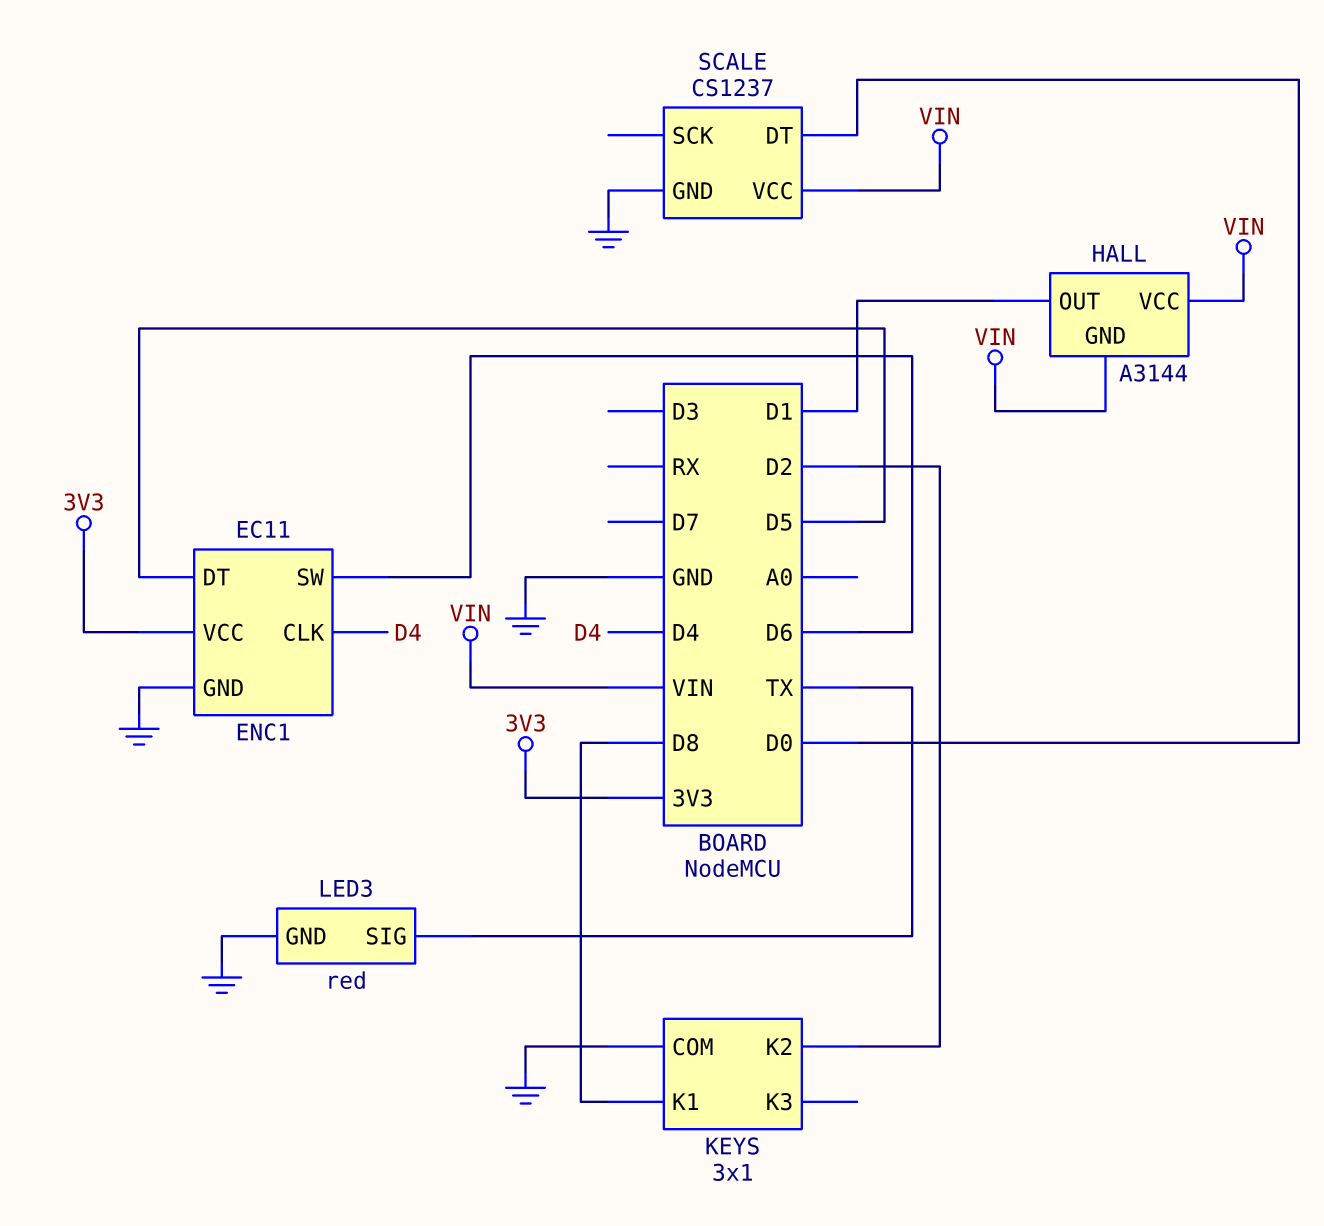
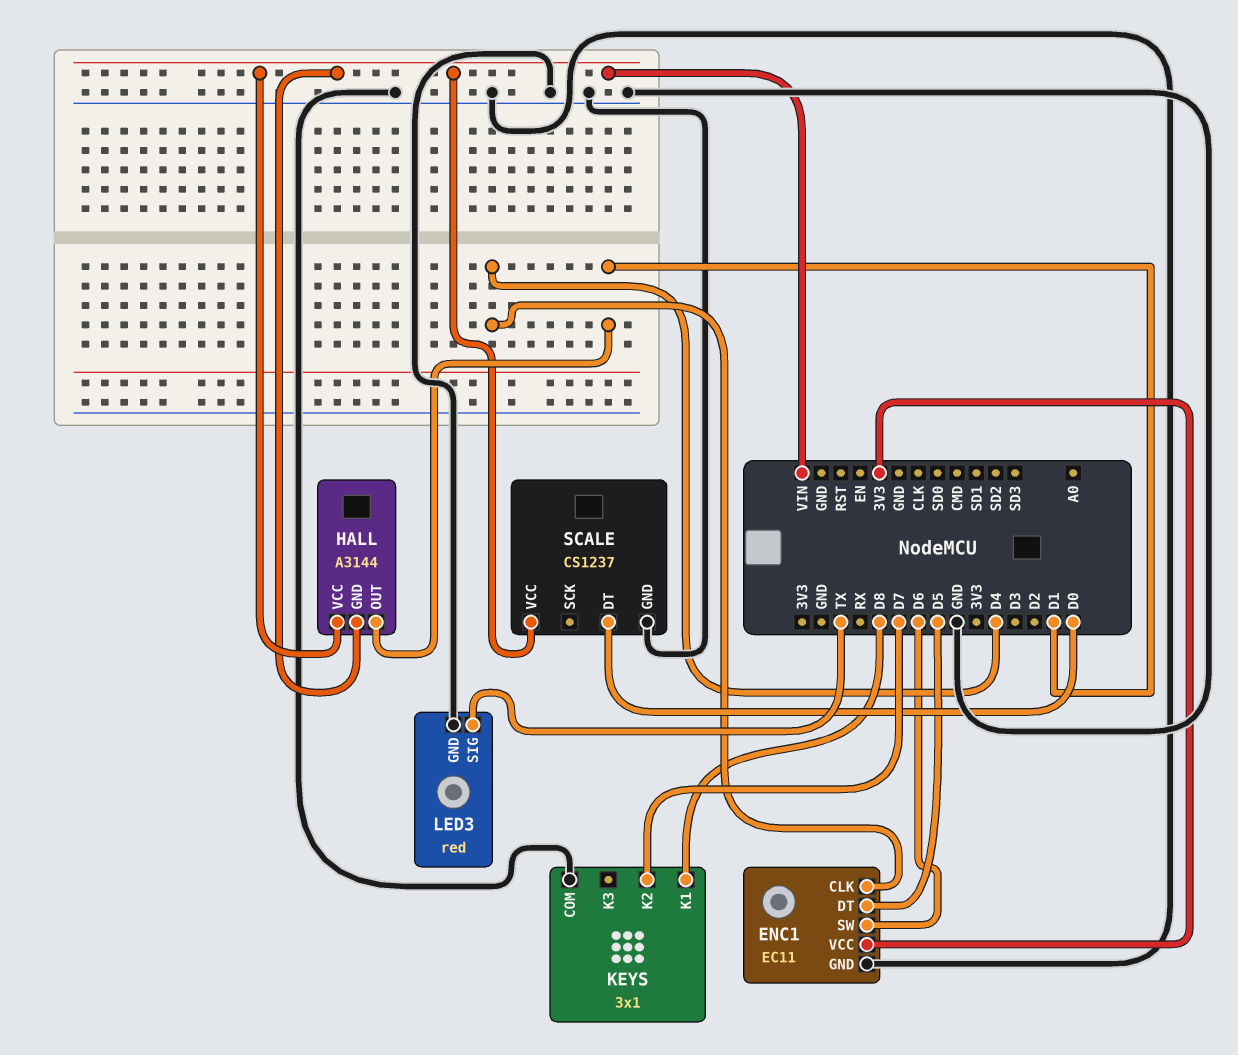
KEYS pin K2: D2 -> D7

